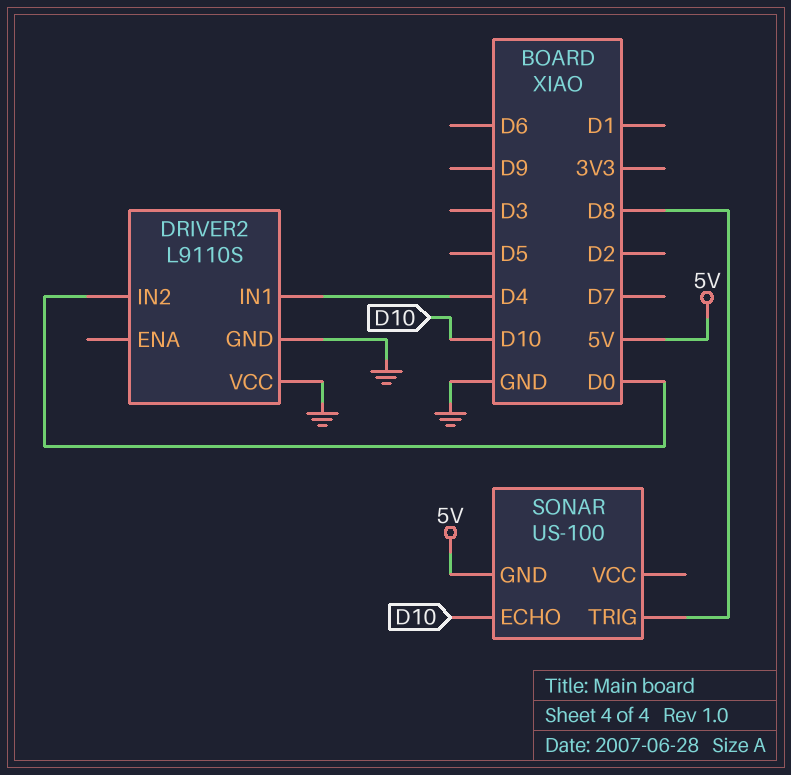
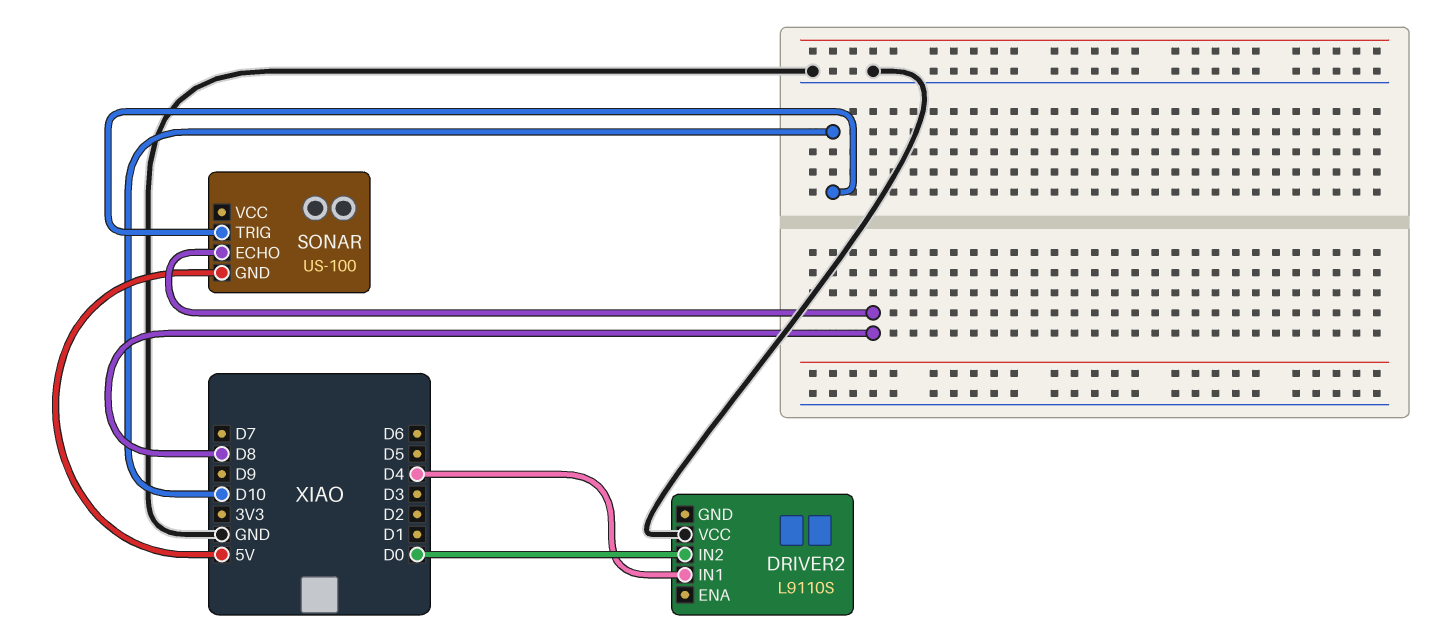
DRIVER2 pin GND: GND -> none
SONAR pin ECHO: D10 -> D8
SONAR pin TRIG: D8 -> D10

